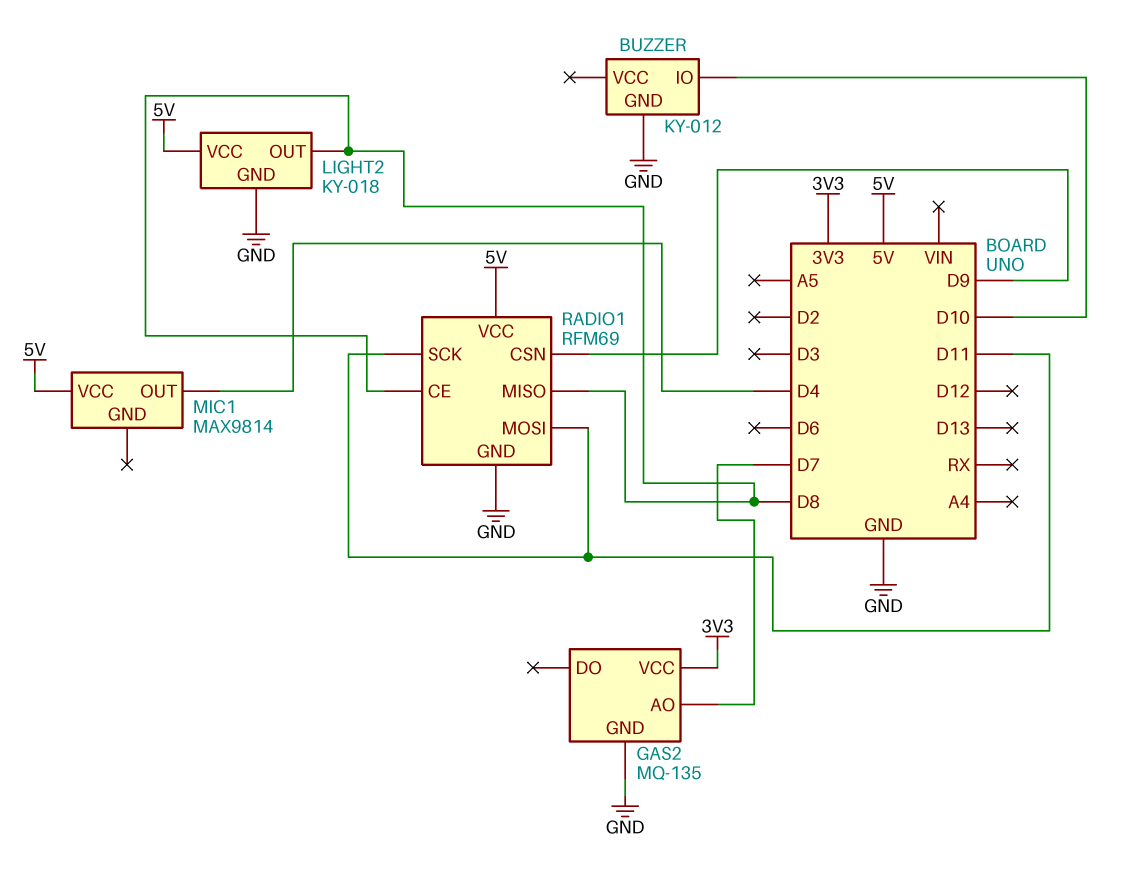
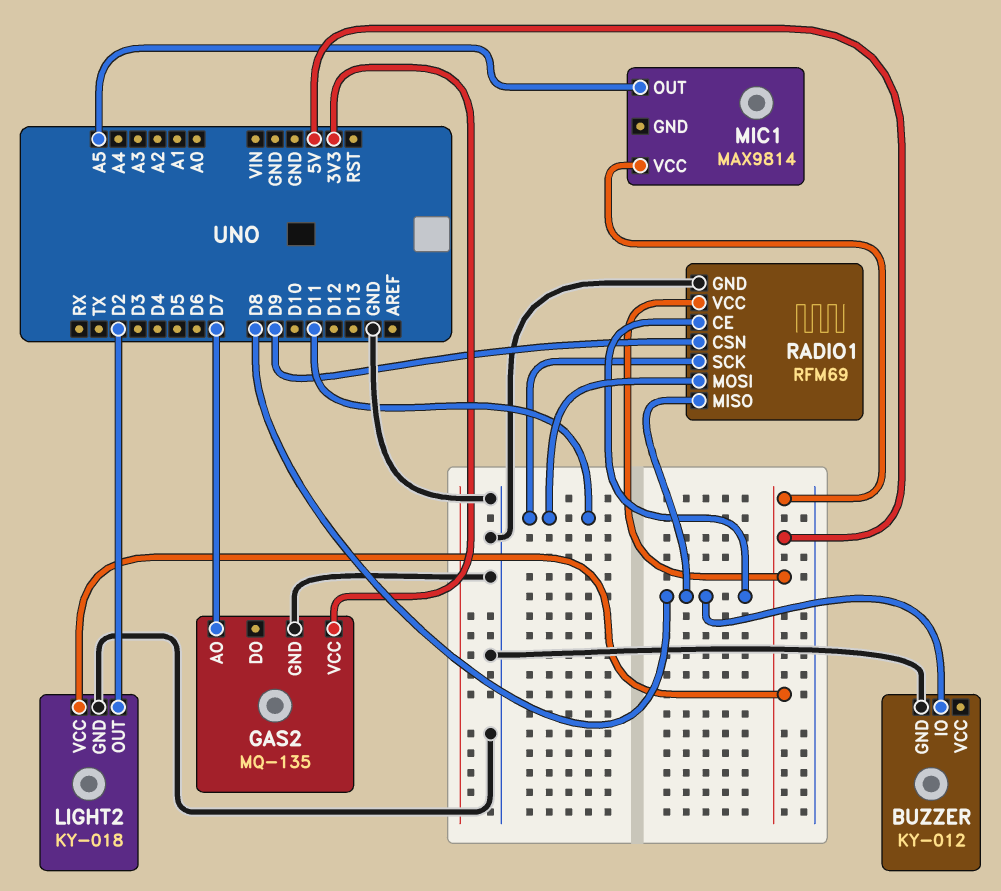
BUZZER pin IO: D10 -> D8
LIGHT2 pin OUT: D8 -> D2
MIC1 pin OUT: D4 -> A5

